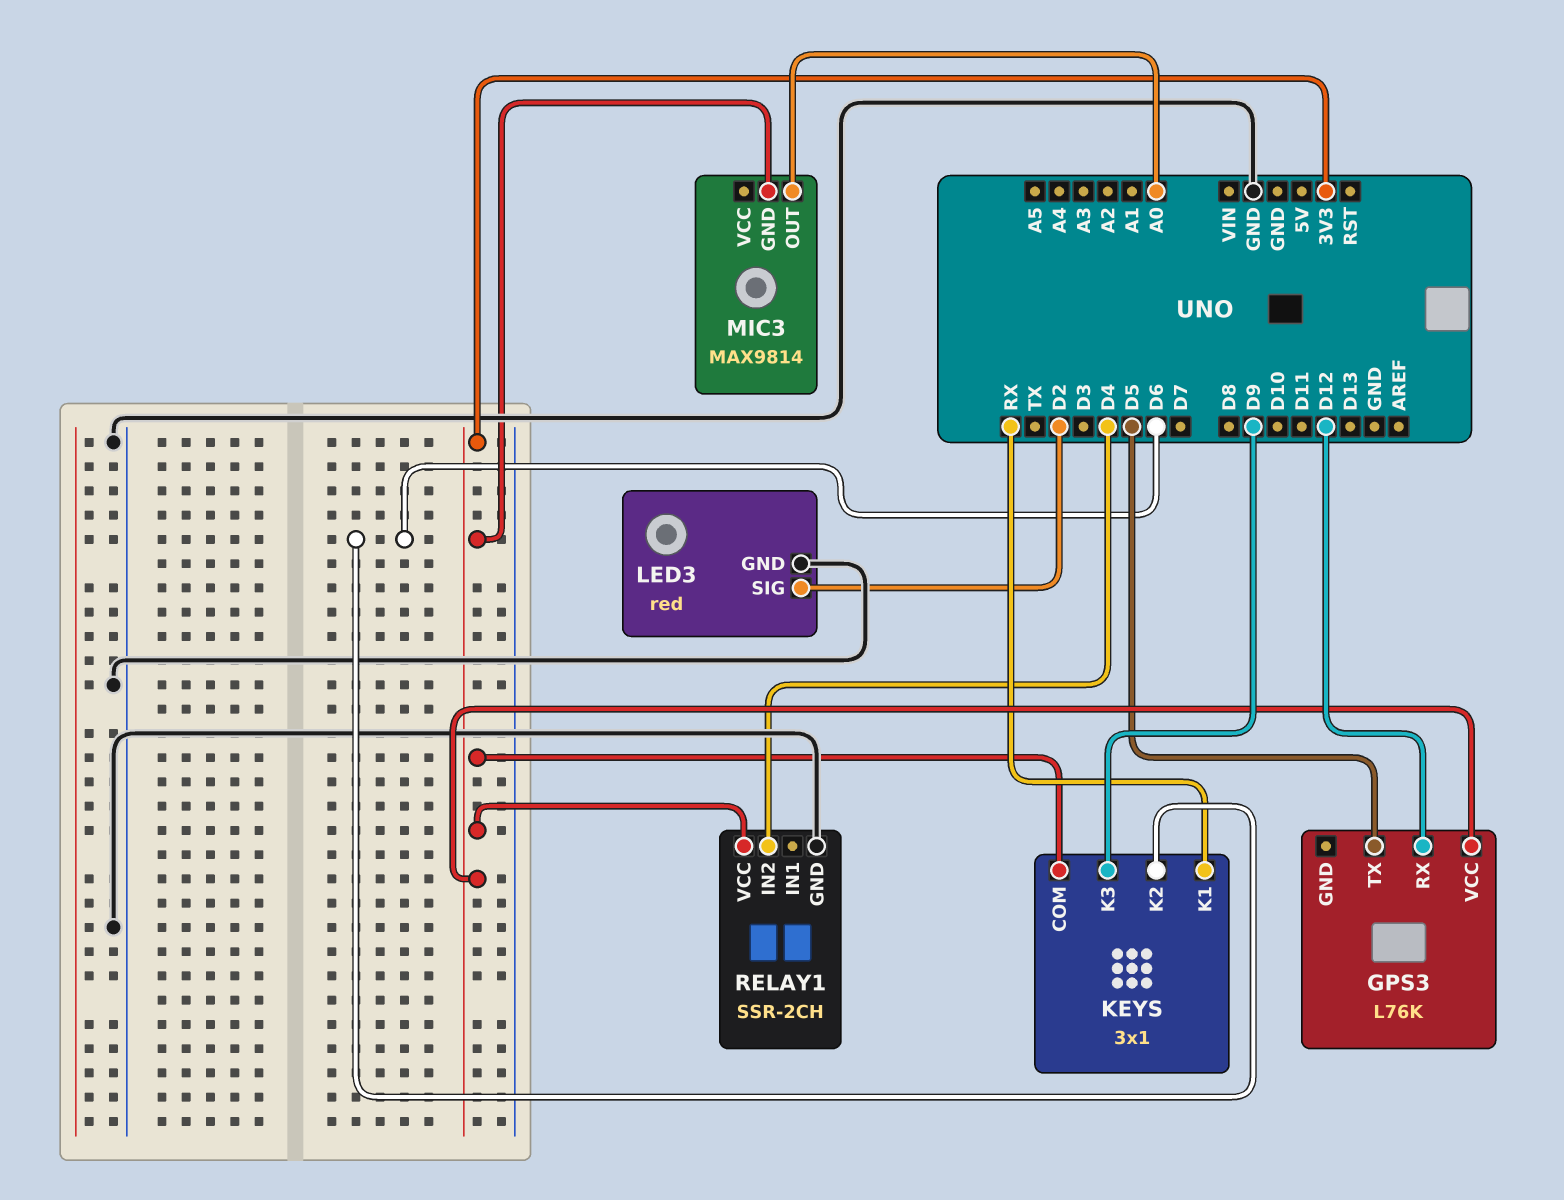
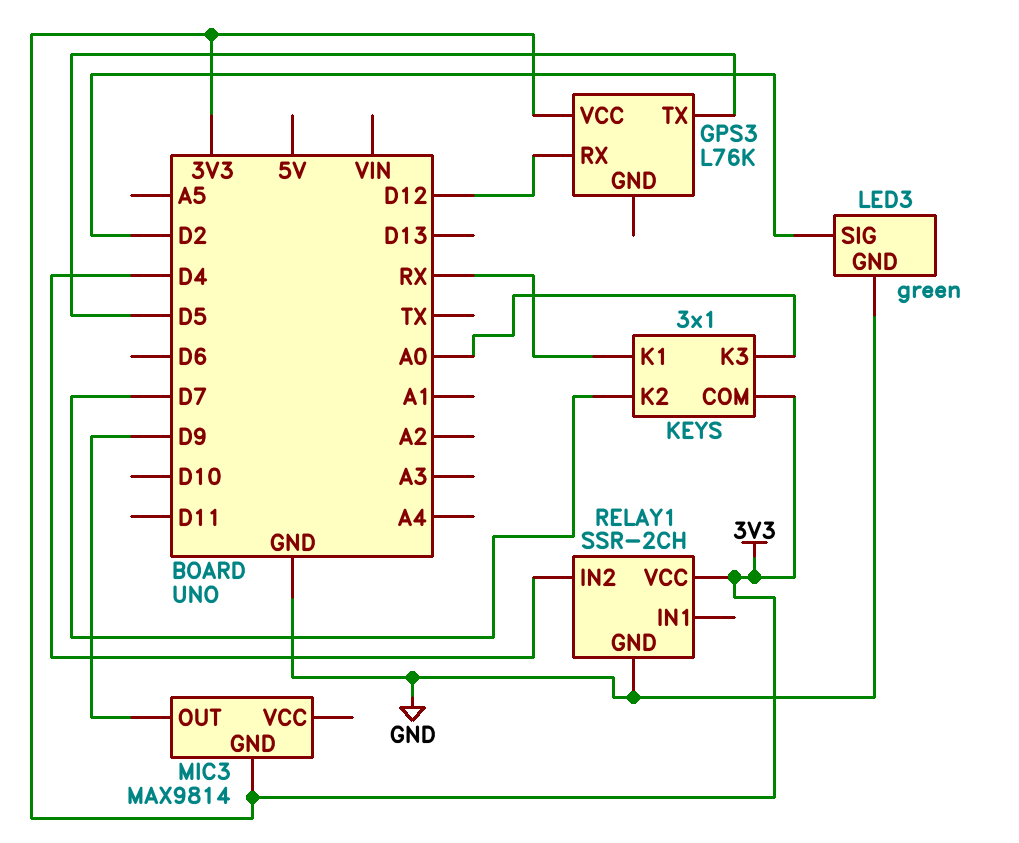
KEYS pin K2: D6 -> D7
KEYS pin K3: D9 -> A0
LED3: red -> green
MIC3 pin OUT: A0 -> D9

